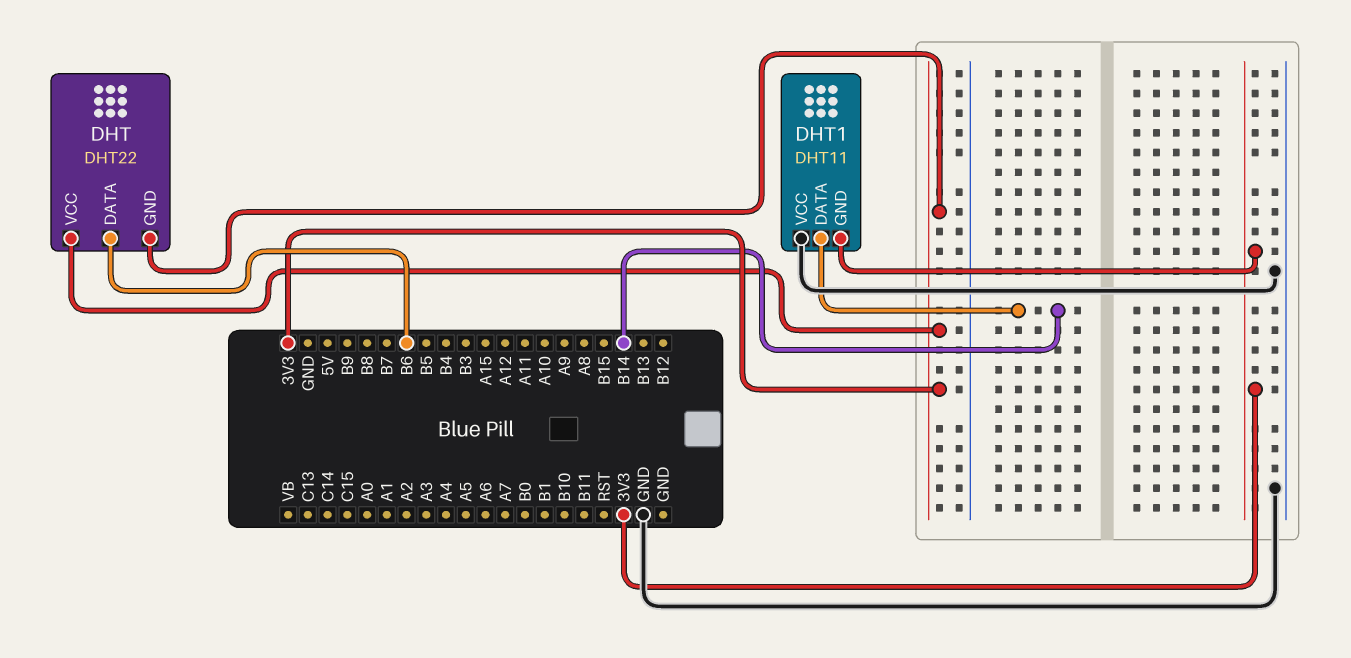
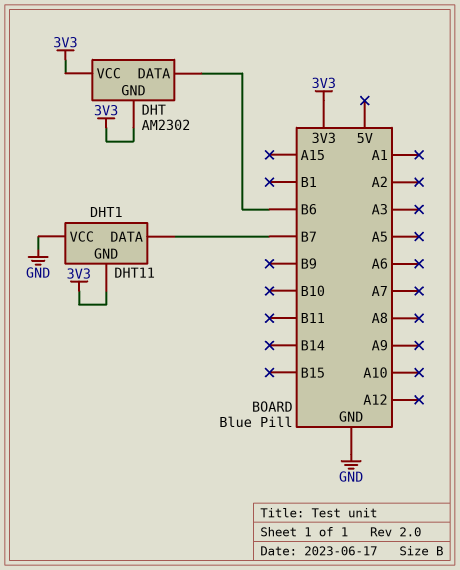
DHT: DHT22 -> AM2302
DHT1 pin DATA: B14 -> B7

